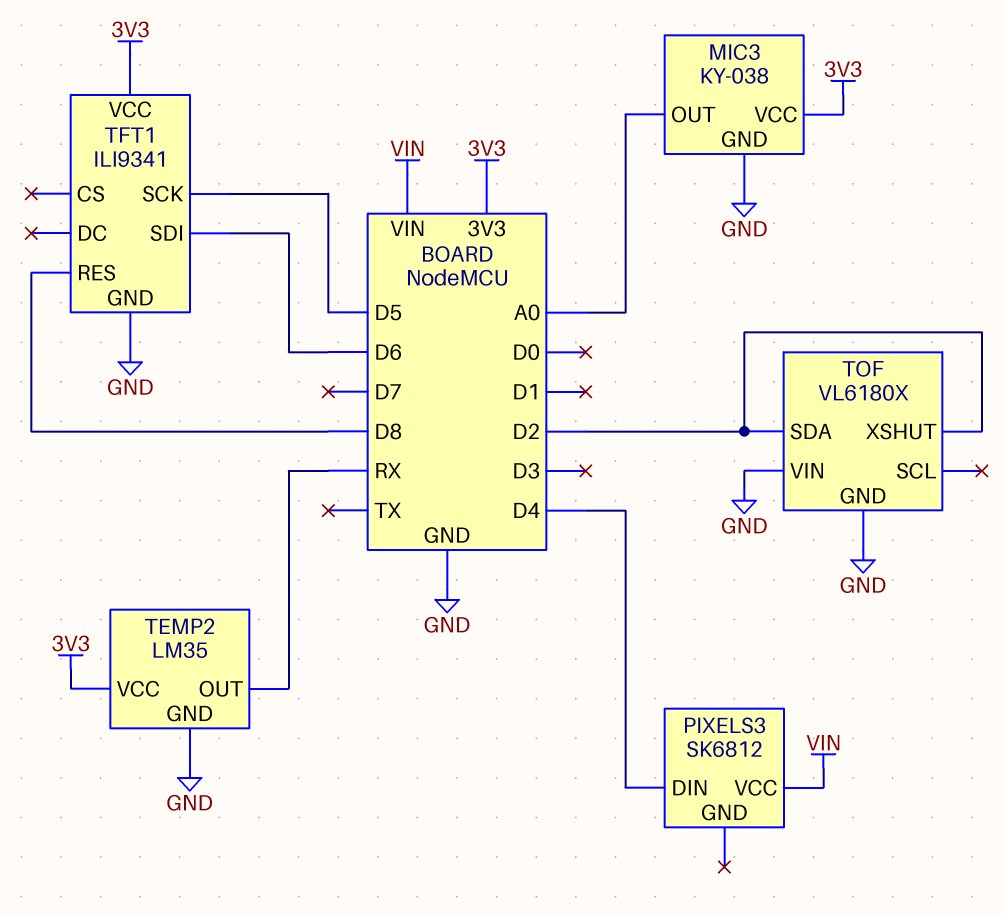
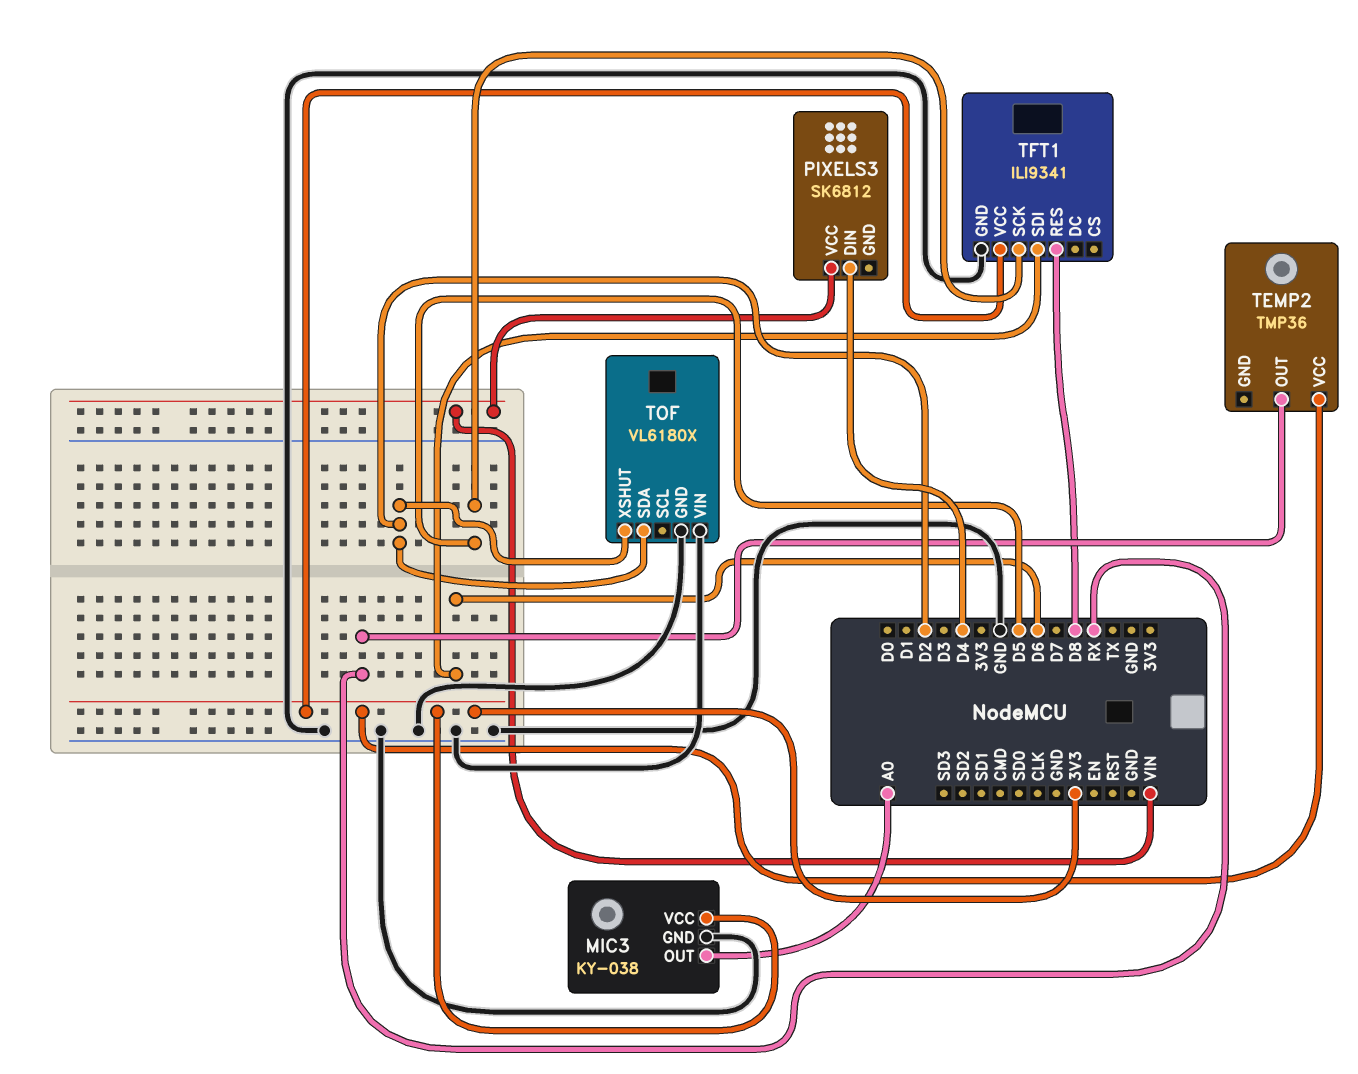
TEMP2: LM35 -> TMP36
TEMP2 pin GND: GND -> none

